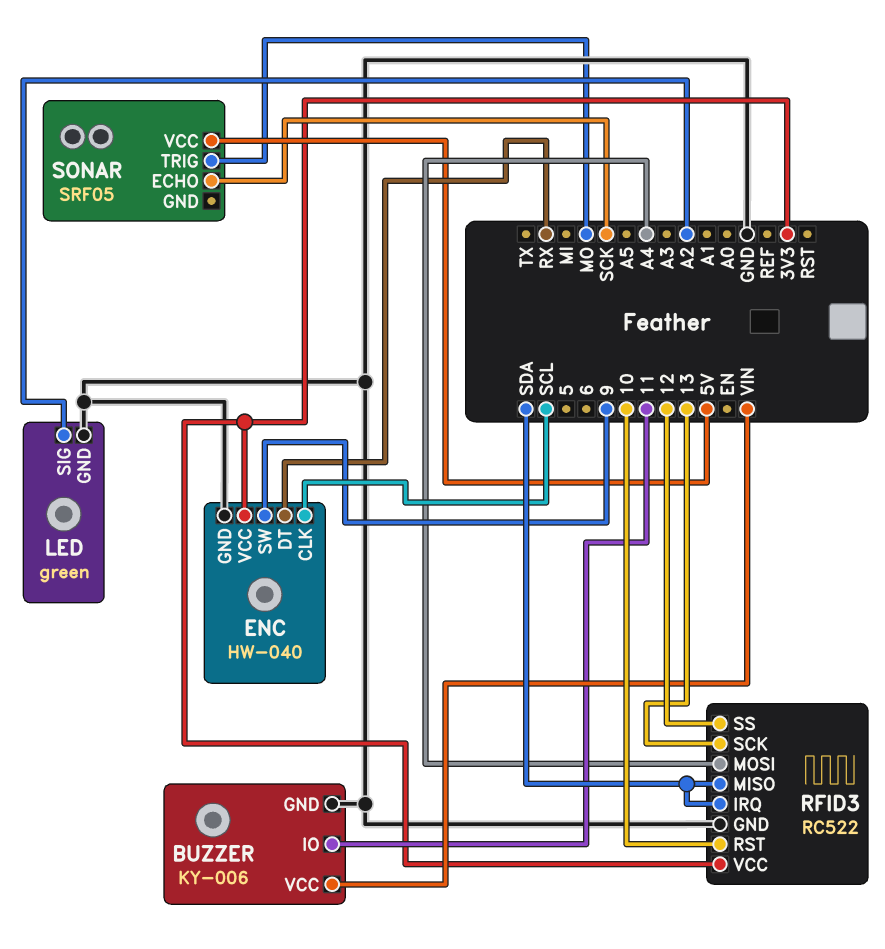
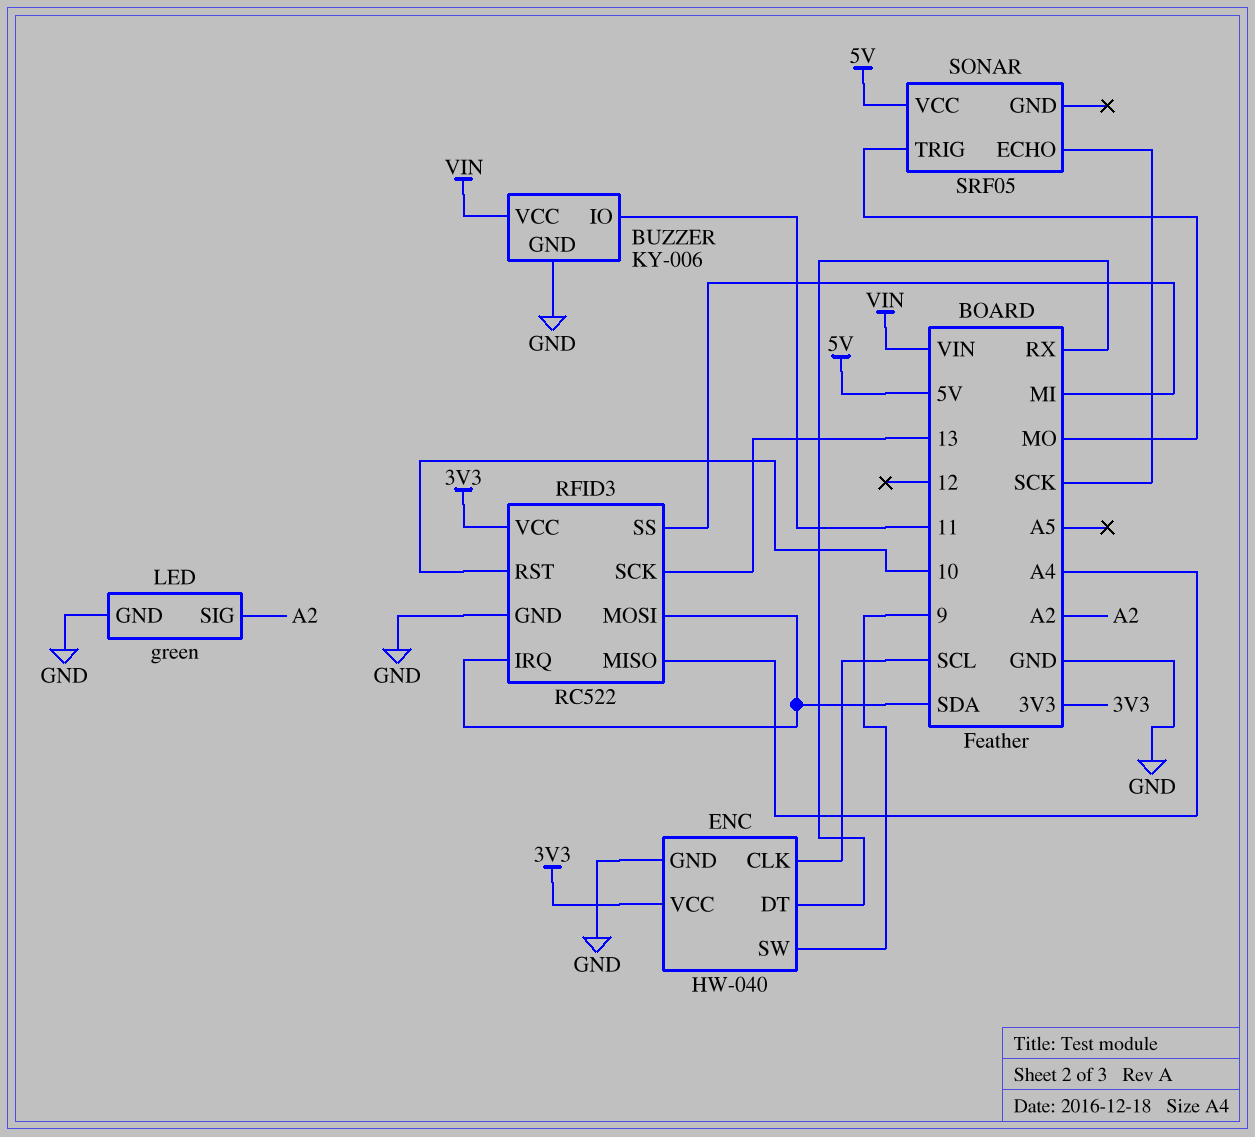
RFID3 pin MISO: SDA -> A4
RFID3 pin MOSI: A4 -> SDA
RFID3 pin SS: 12 -> MI

